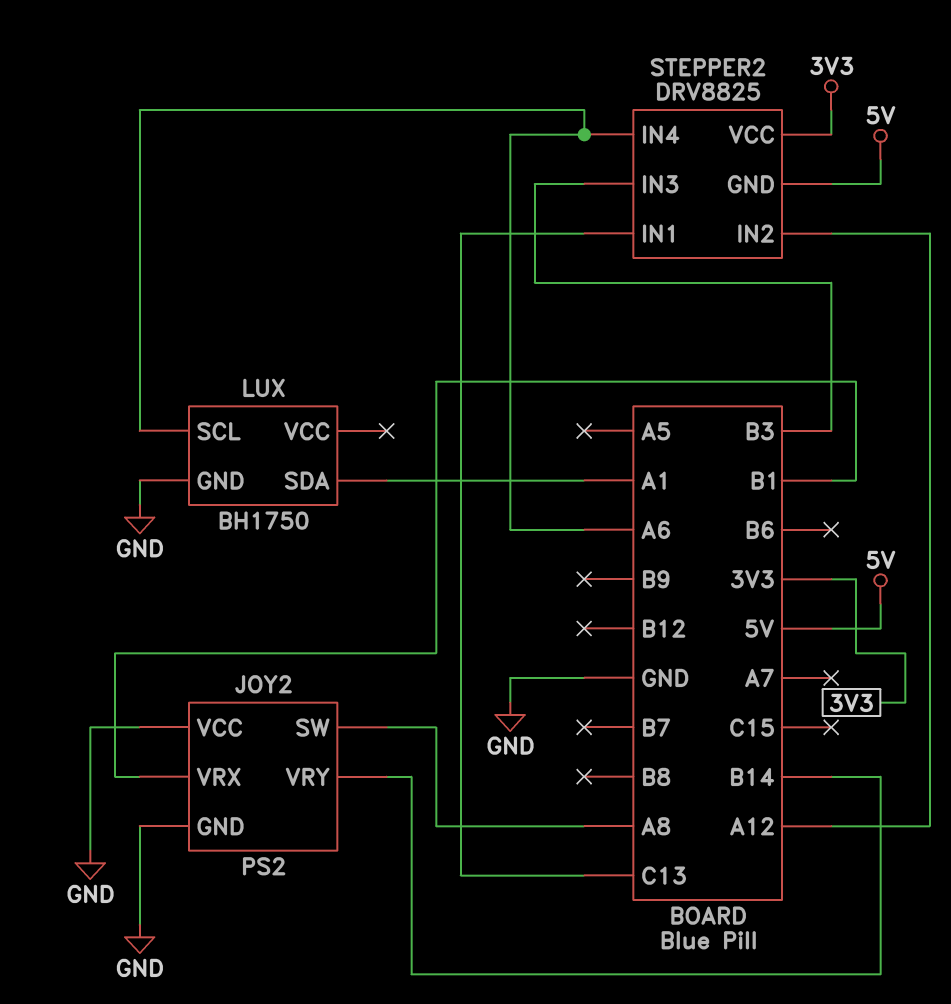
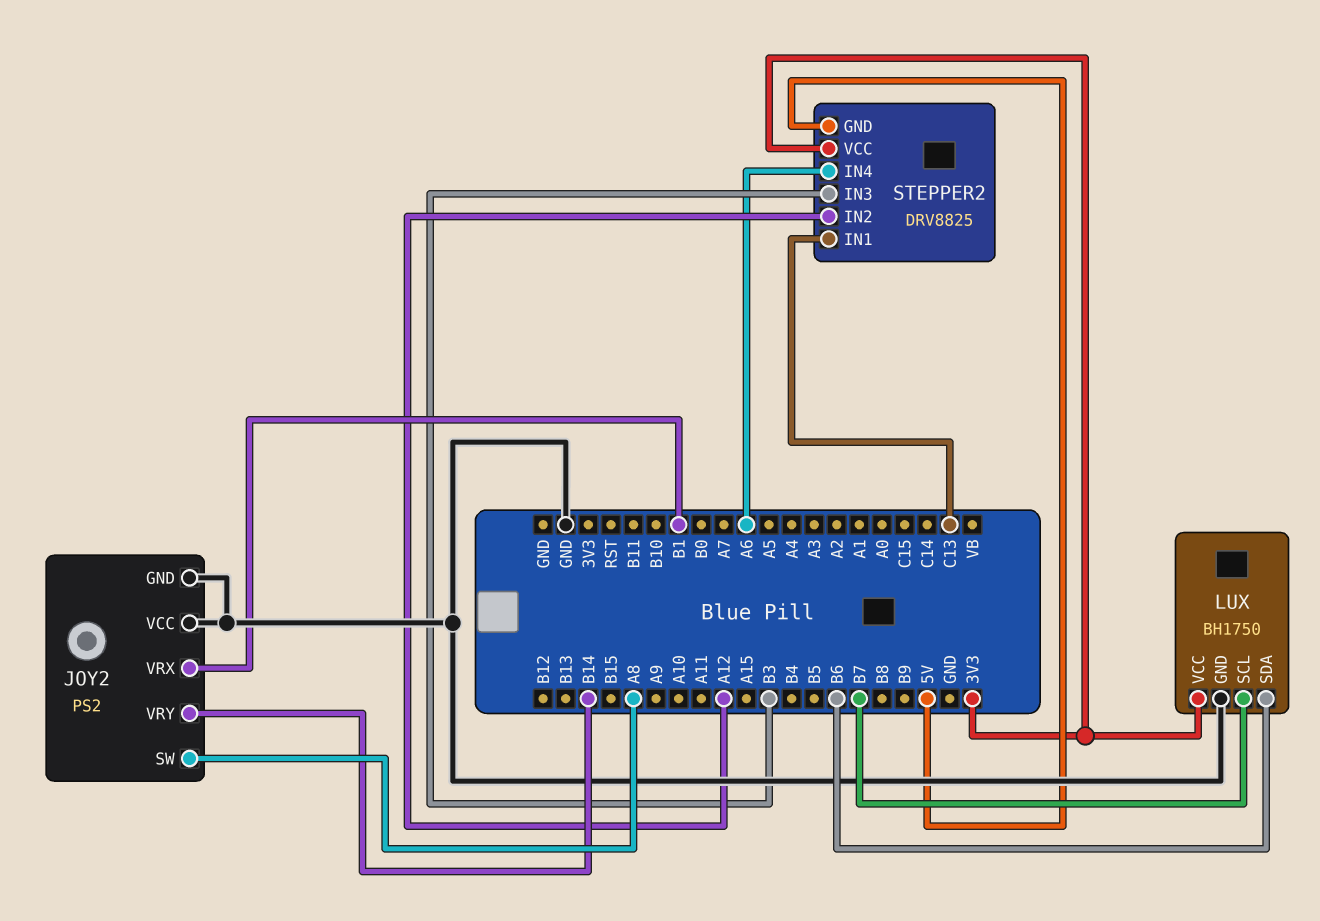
LUX pin SCL: A6 -> B7
LUX pin SDA: A1 -> B6
LUX pin VCC: none -> 3V3

